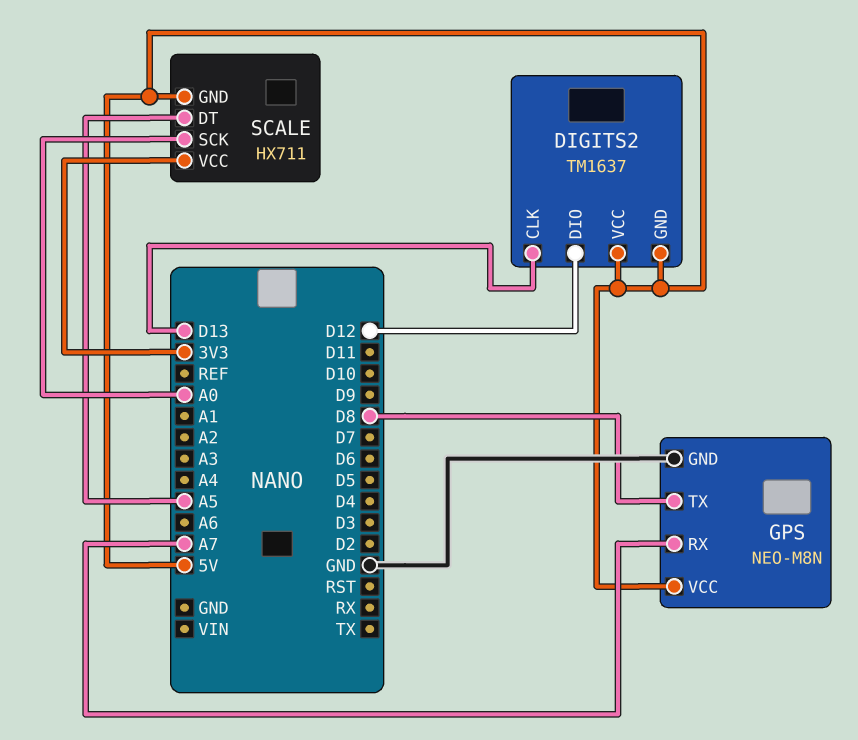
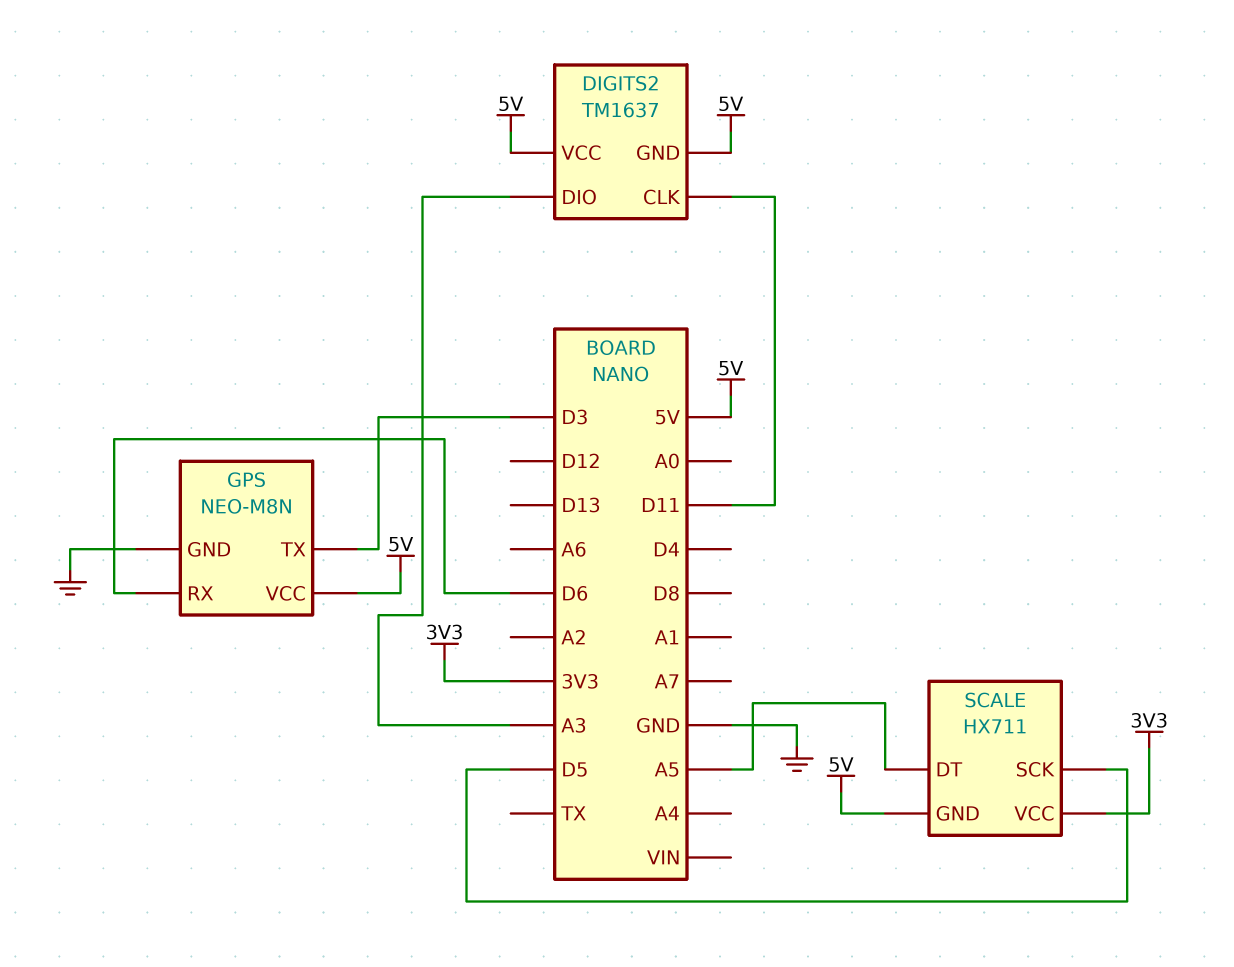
DIGITS2 pin CLK: D13 -> D11
DIGITS2 pin DIO: D12 -> A3
GPS pin RX: A7 -> D6
GPS pin TX: D8 -> D3
SCALE pin SCK: A0 -> D5

